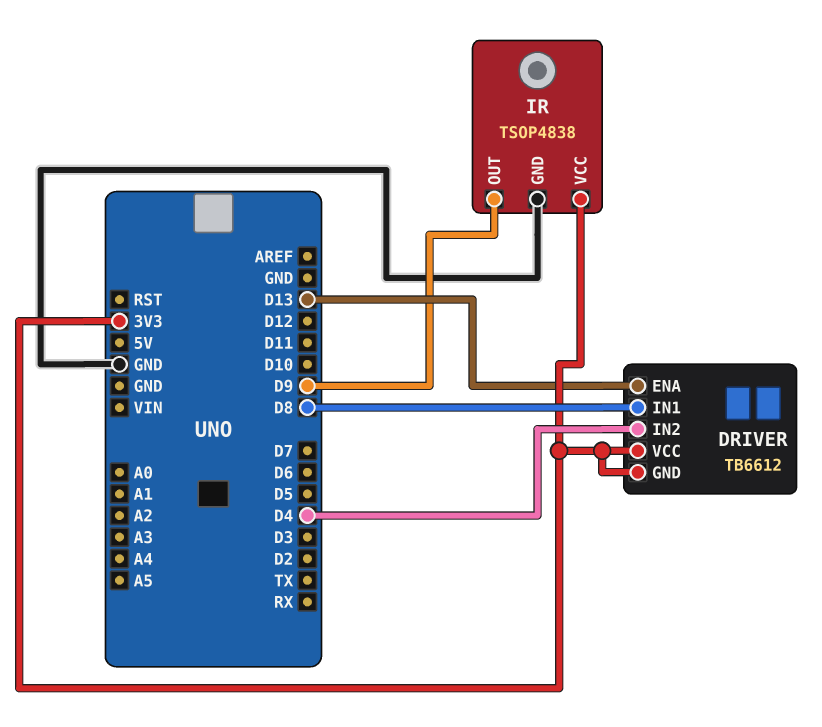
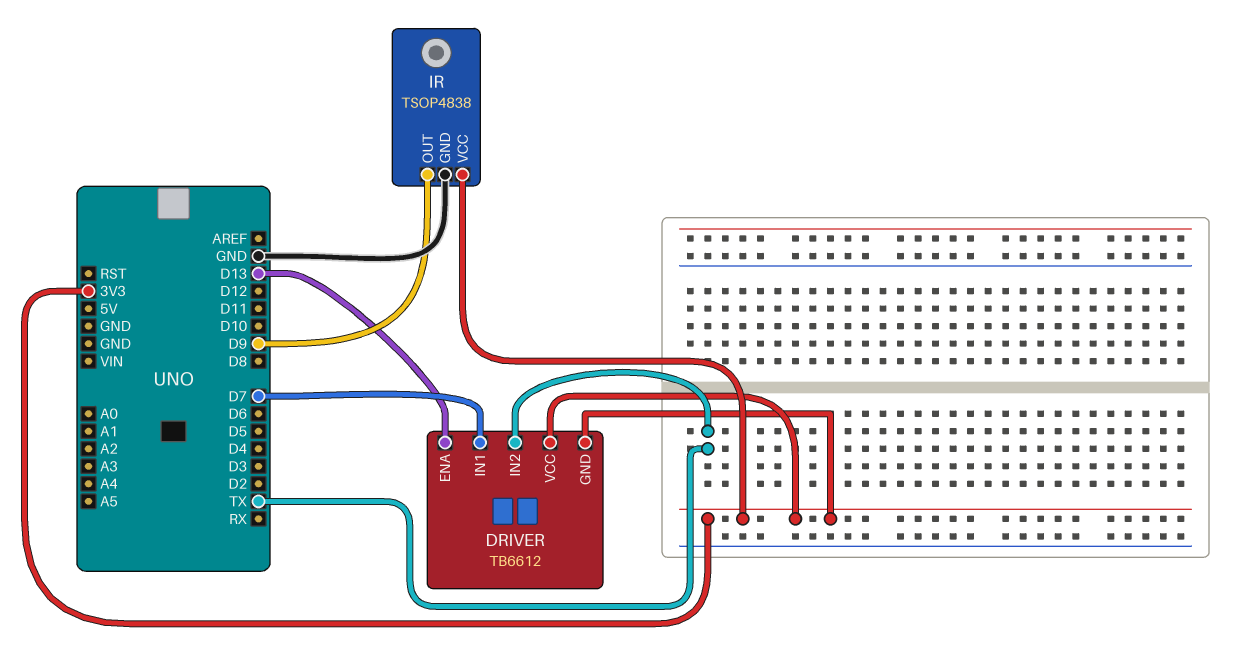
DRIVER pin IN1: D8 -> D7
DRIVER pin IN2: D4 -> TX

